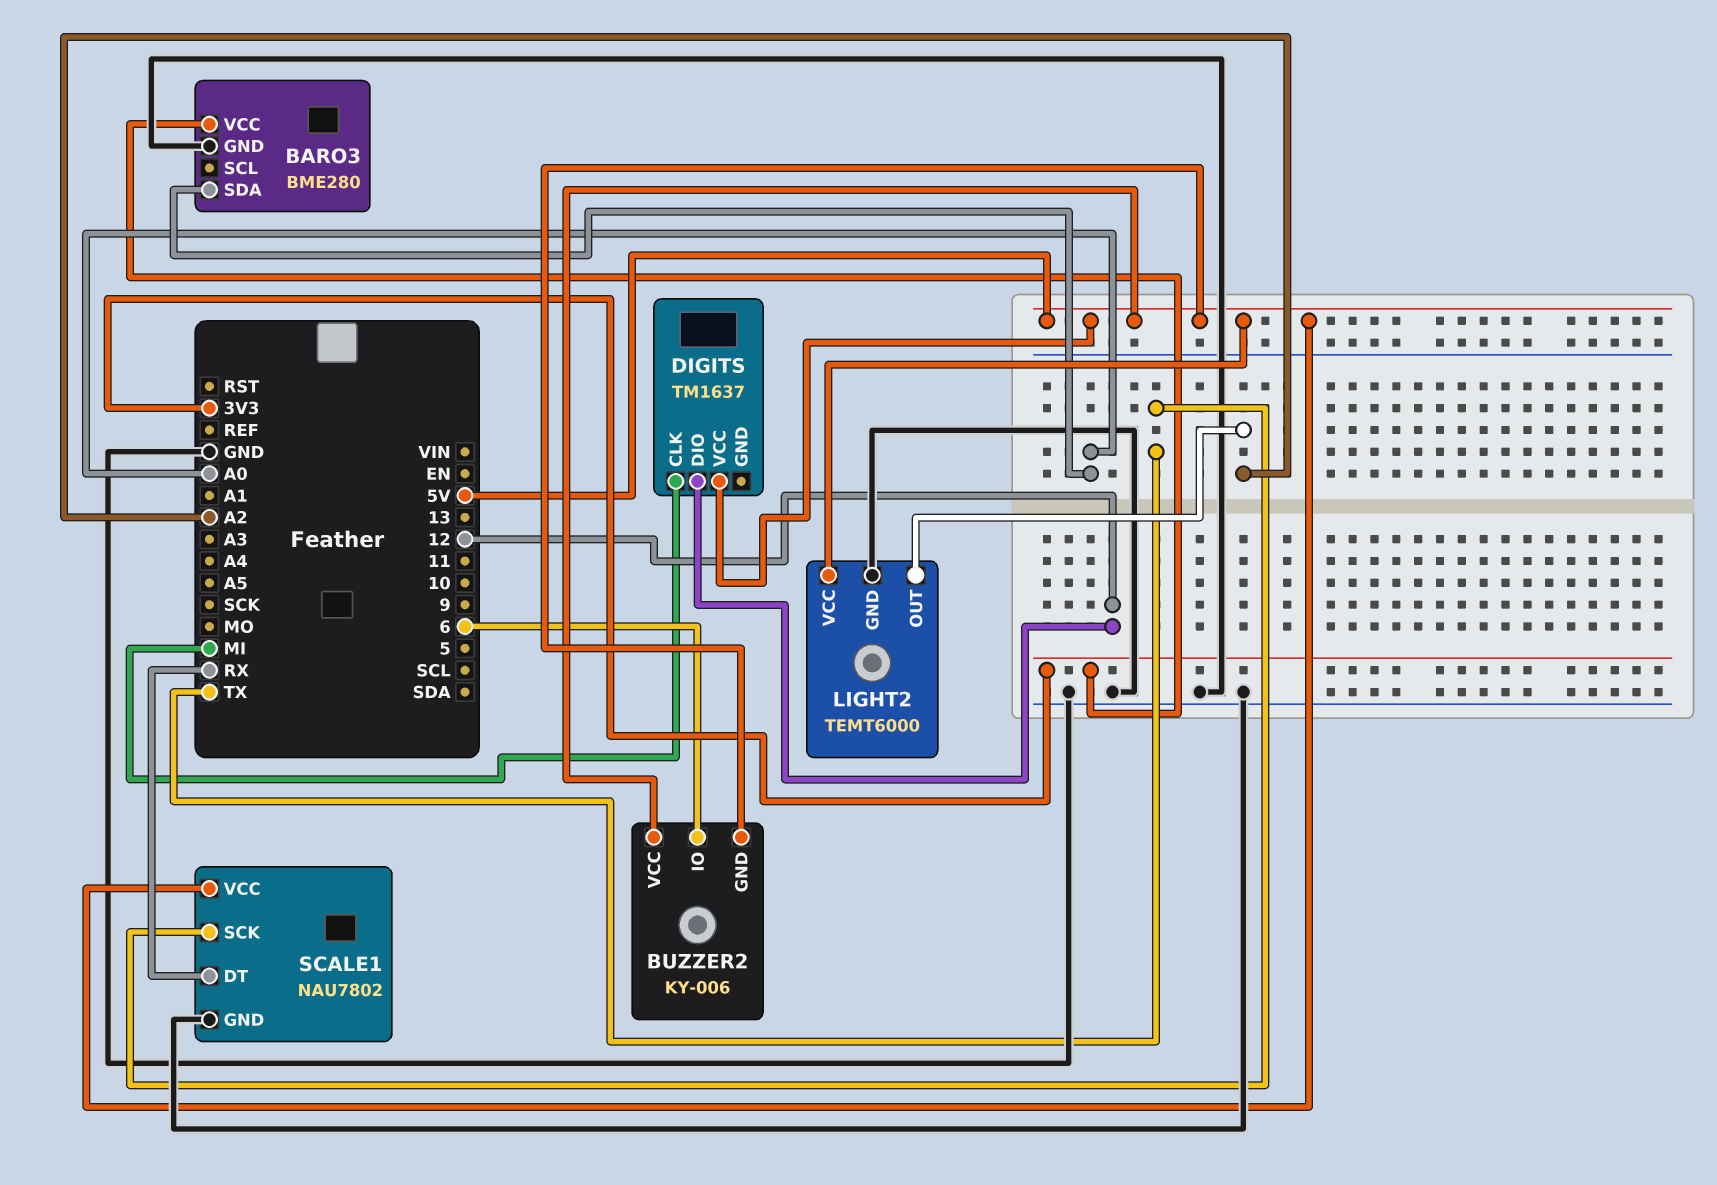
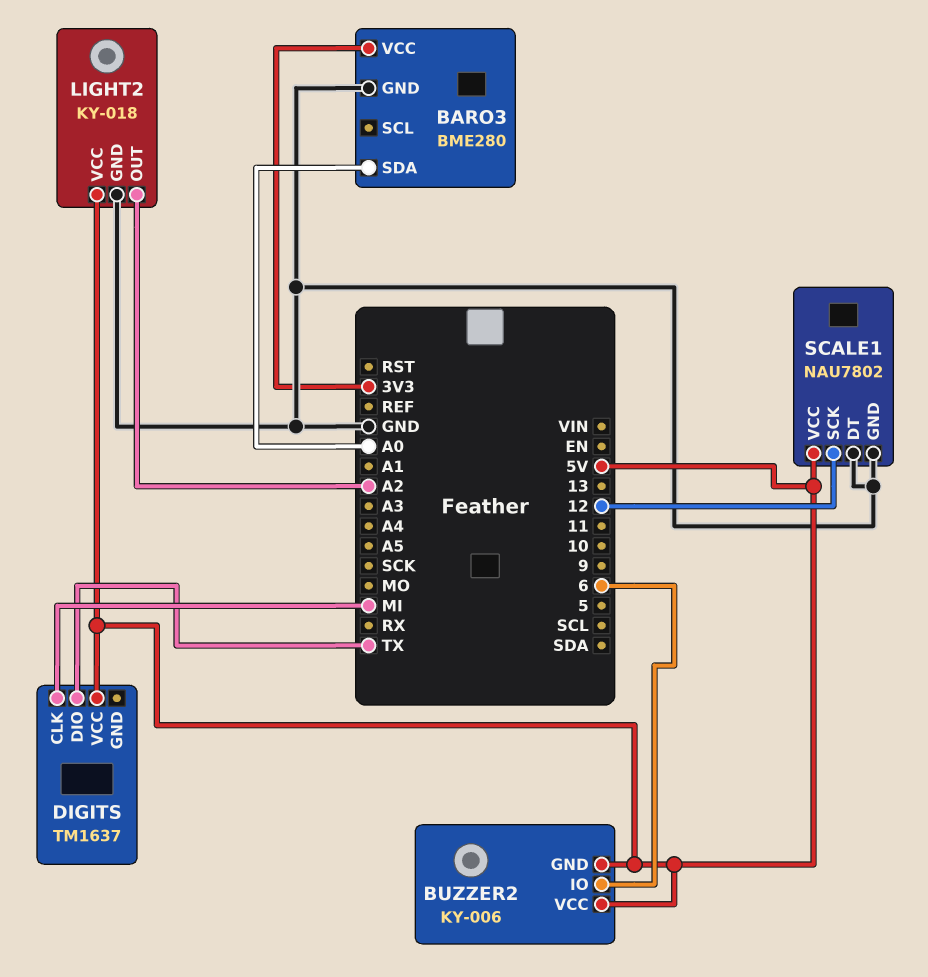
DIGITS pin DIO: 12 -> TX
LIGHT2: TEMT6000 -> KY-018
SCALE1 pin DT: RX -> GND
SCALE1 pin SCK: TX -> 12

